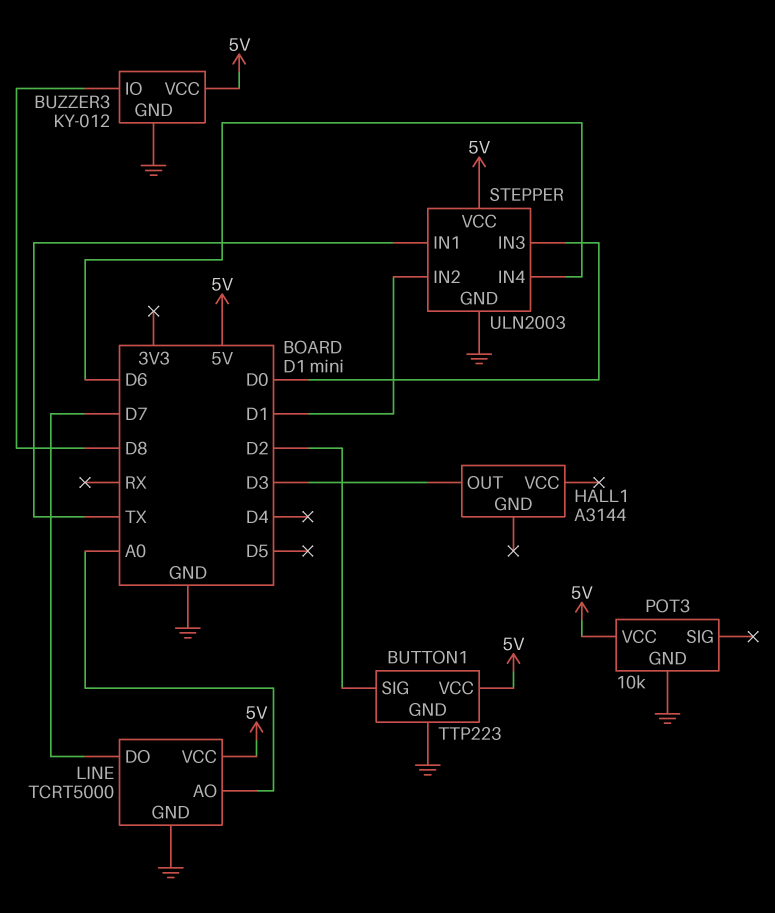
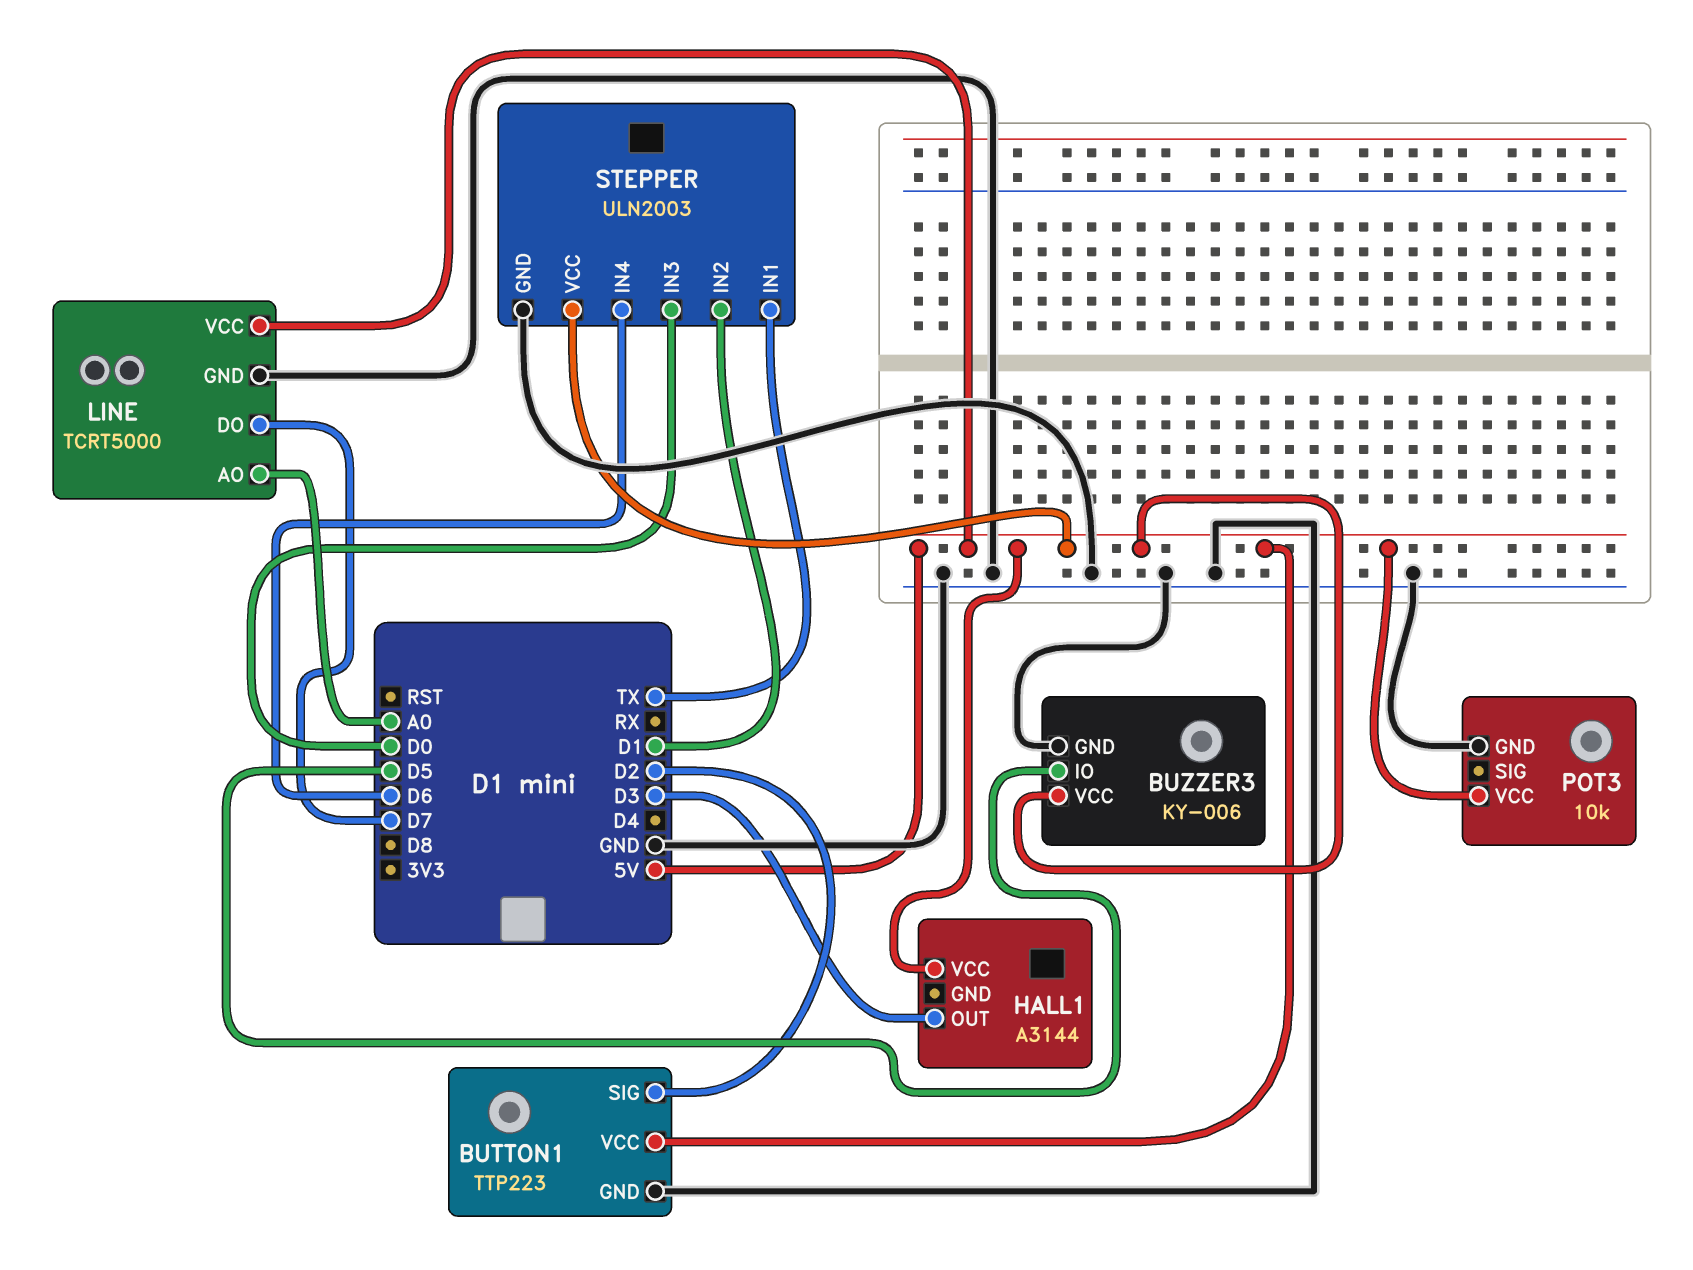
BUZZER3: KY-012 -> KY-006
BUZZER3 pin IO: D8 -> D5
HALL1 pin VCC: none -> 5V

